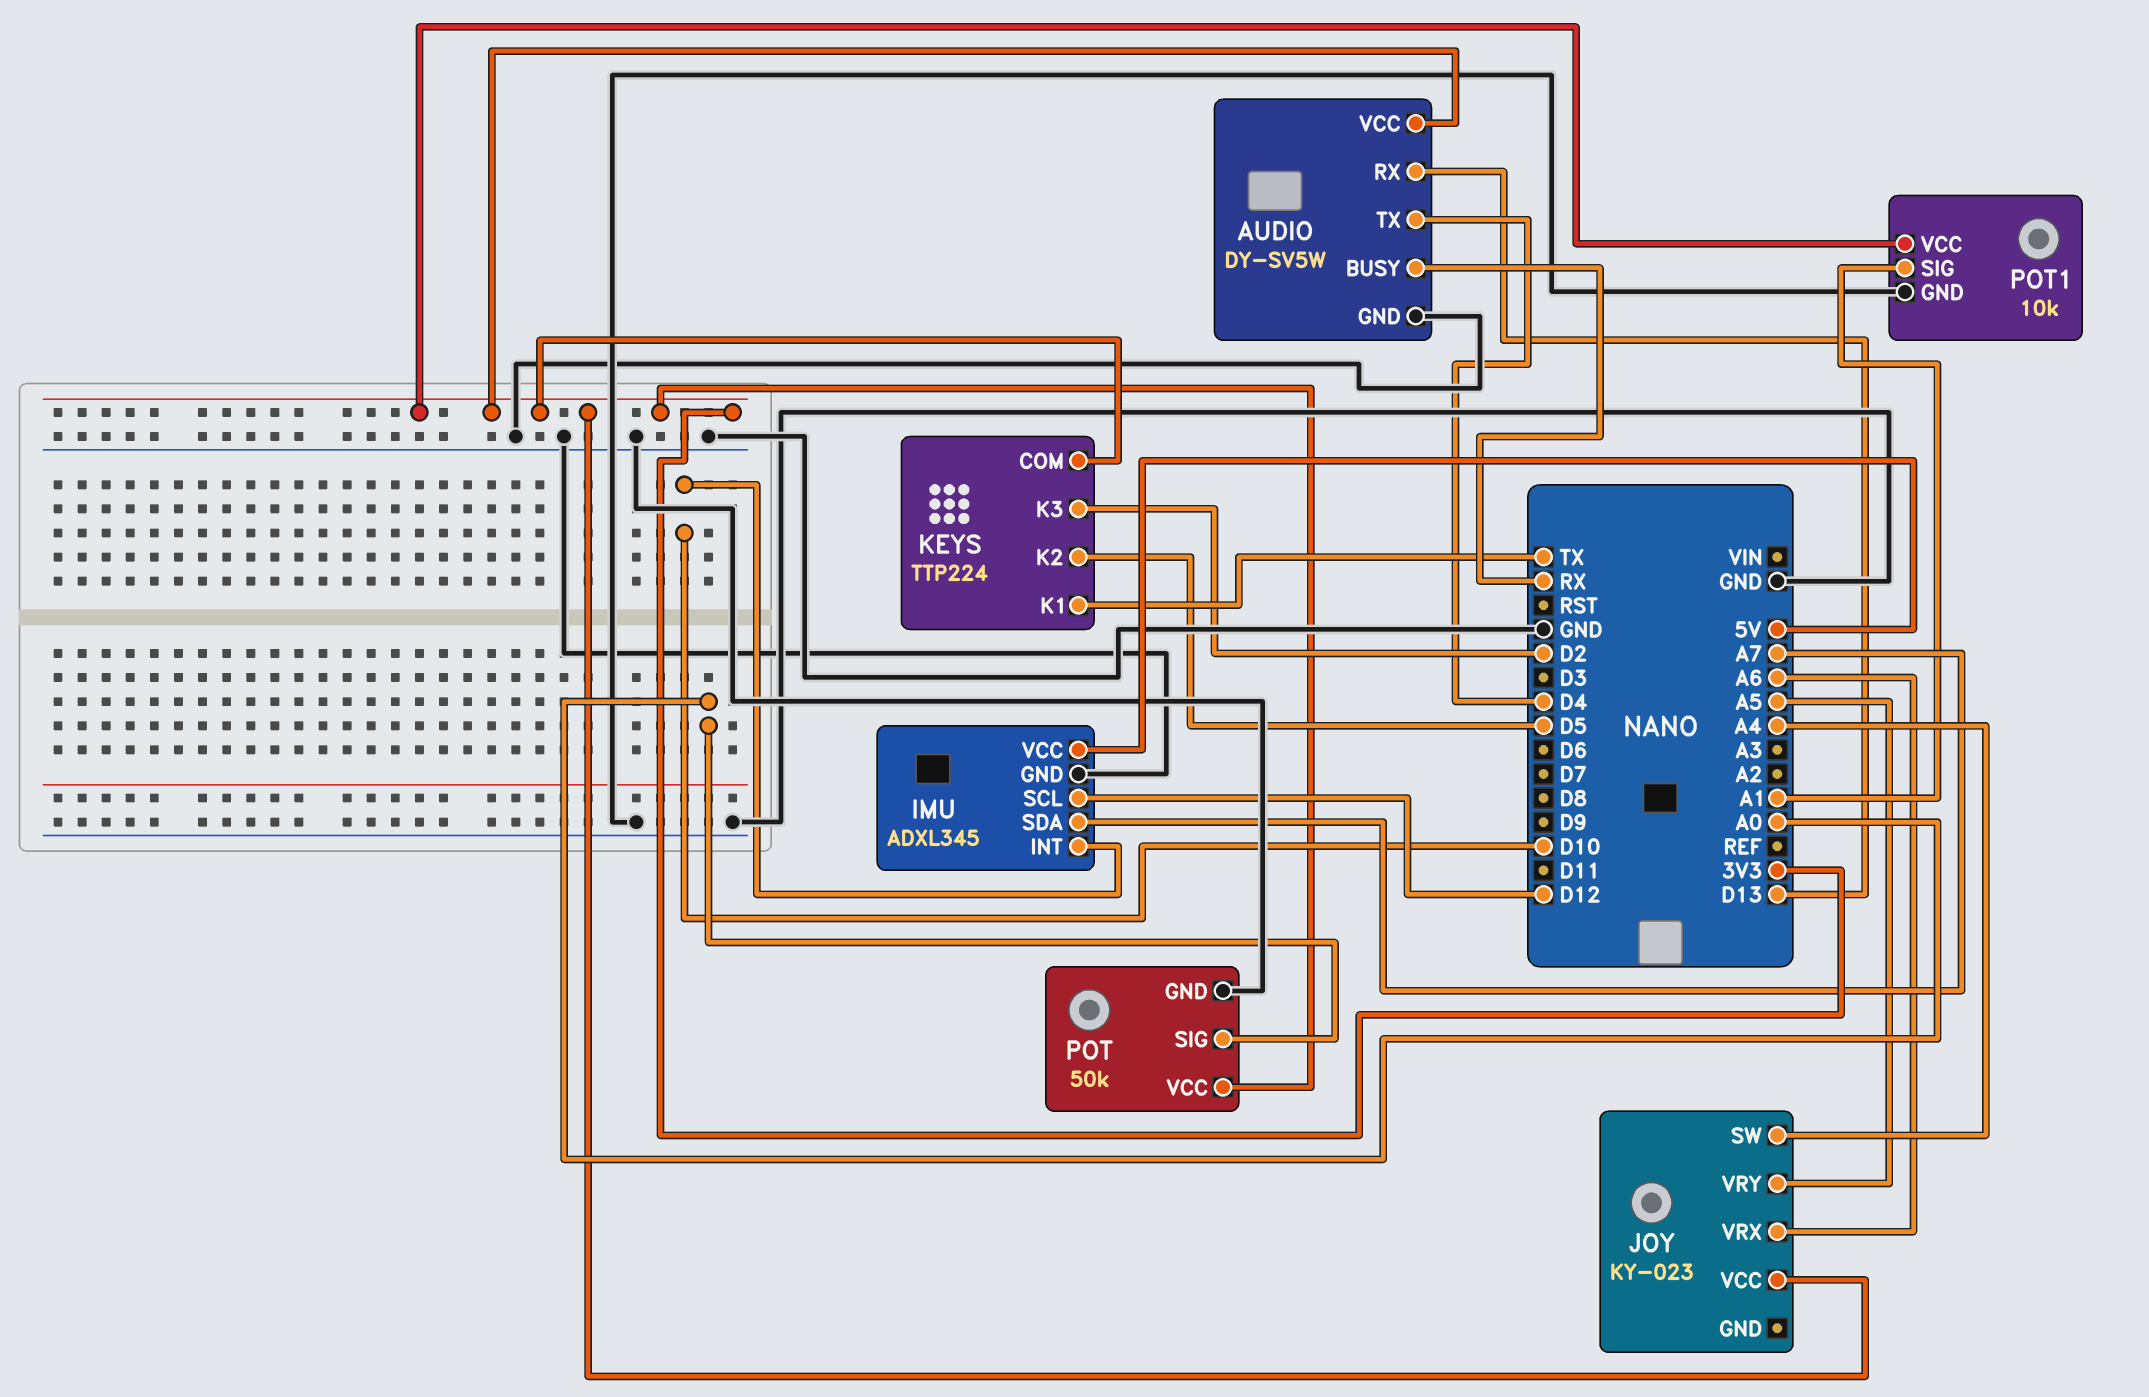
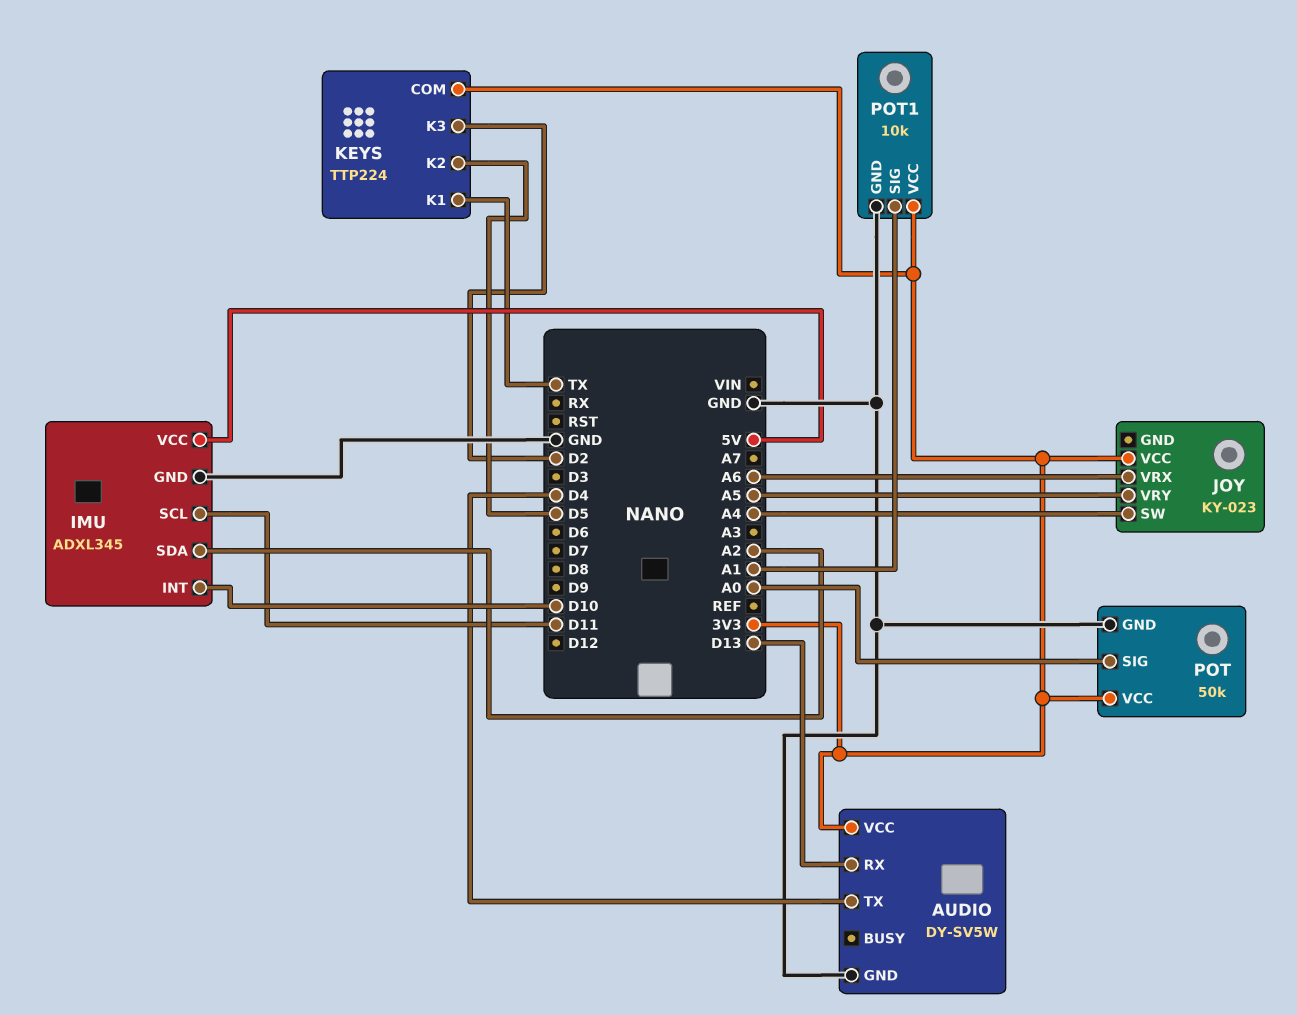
AUDIO pin BUSY: RX -> none
IMU pin SCL: D12 -> D11
IMU pin SDA: A7 -> A2

